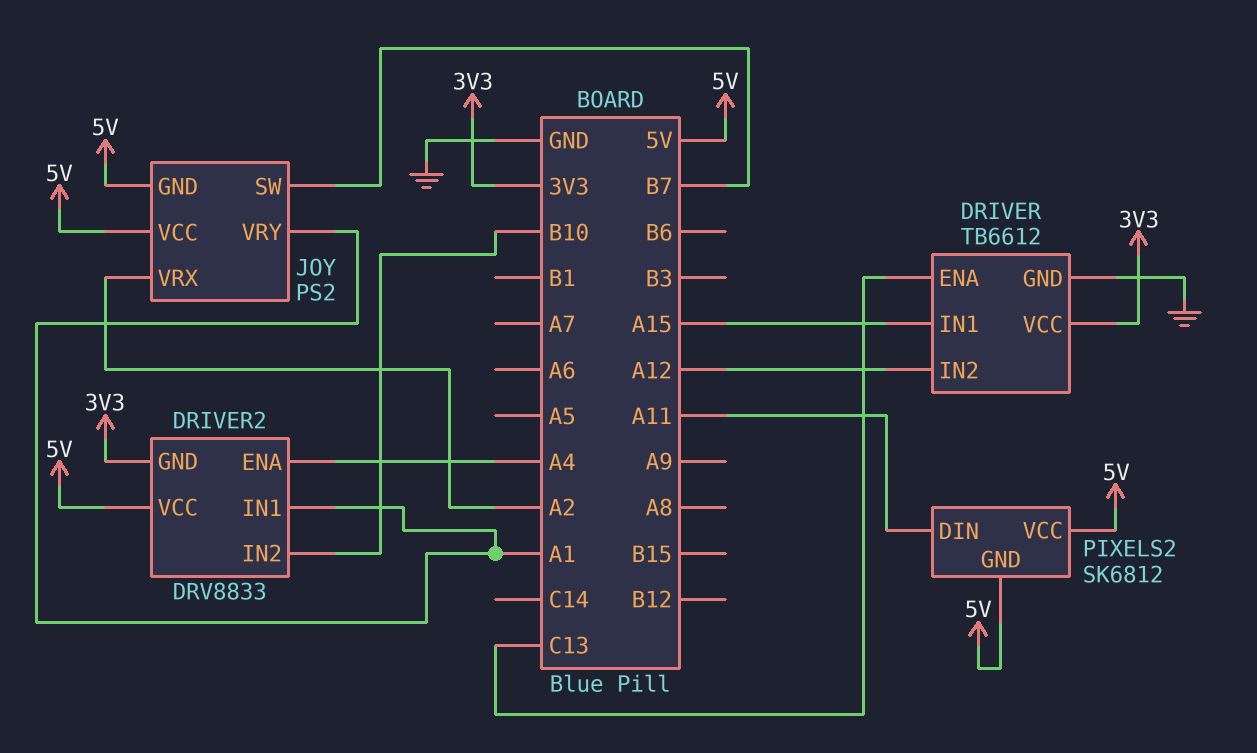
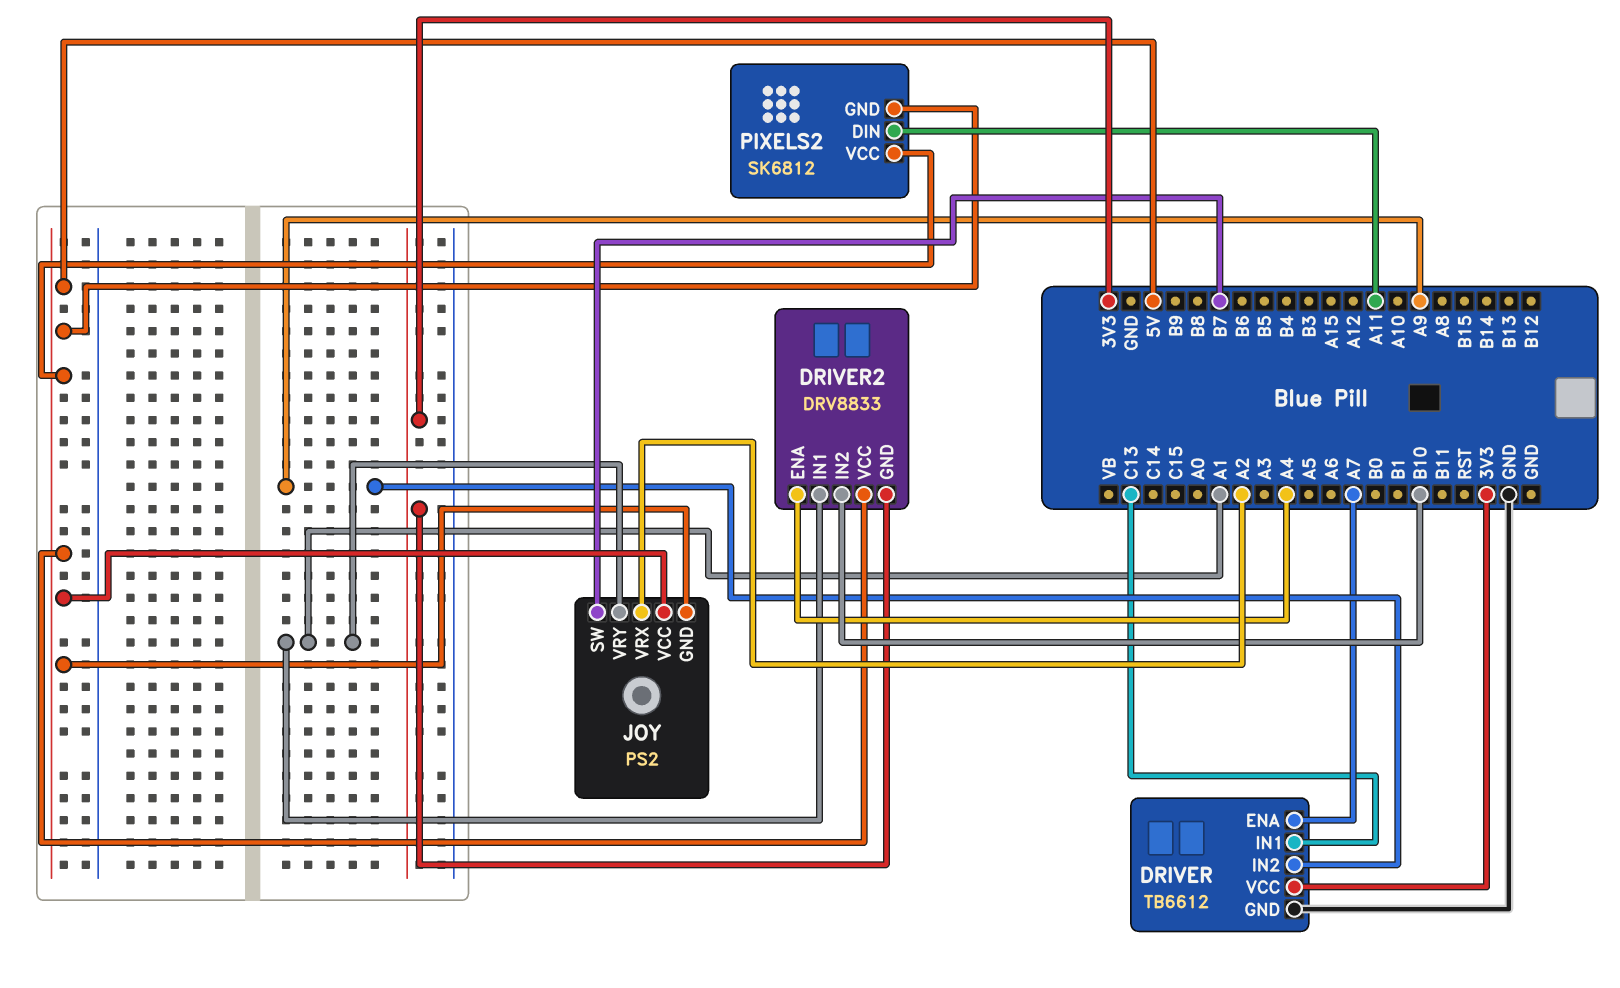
DRIVER pin ENA: C13 -> A7
DRIVER pin IN1: A15 -> C13
DRIVER pin IN2: A12 -> A9

